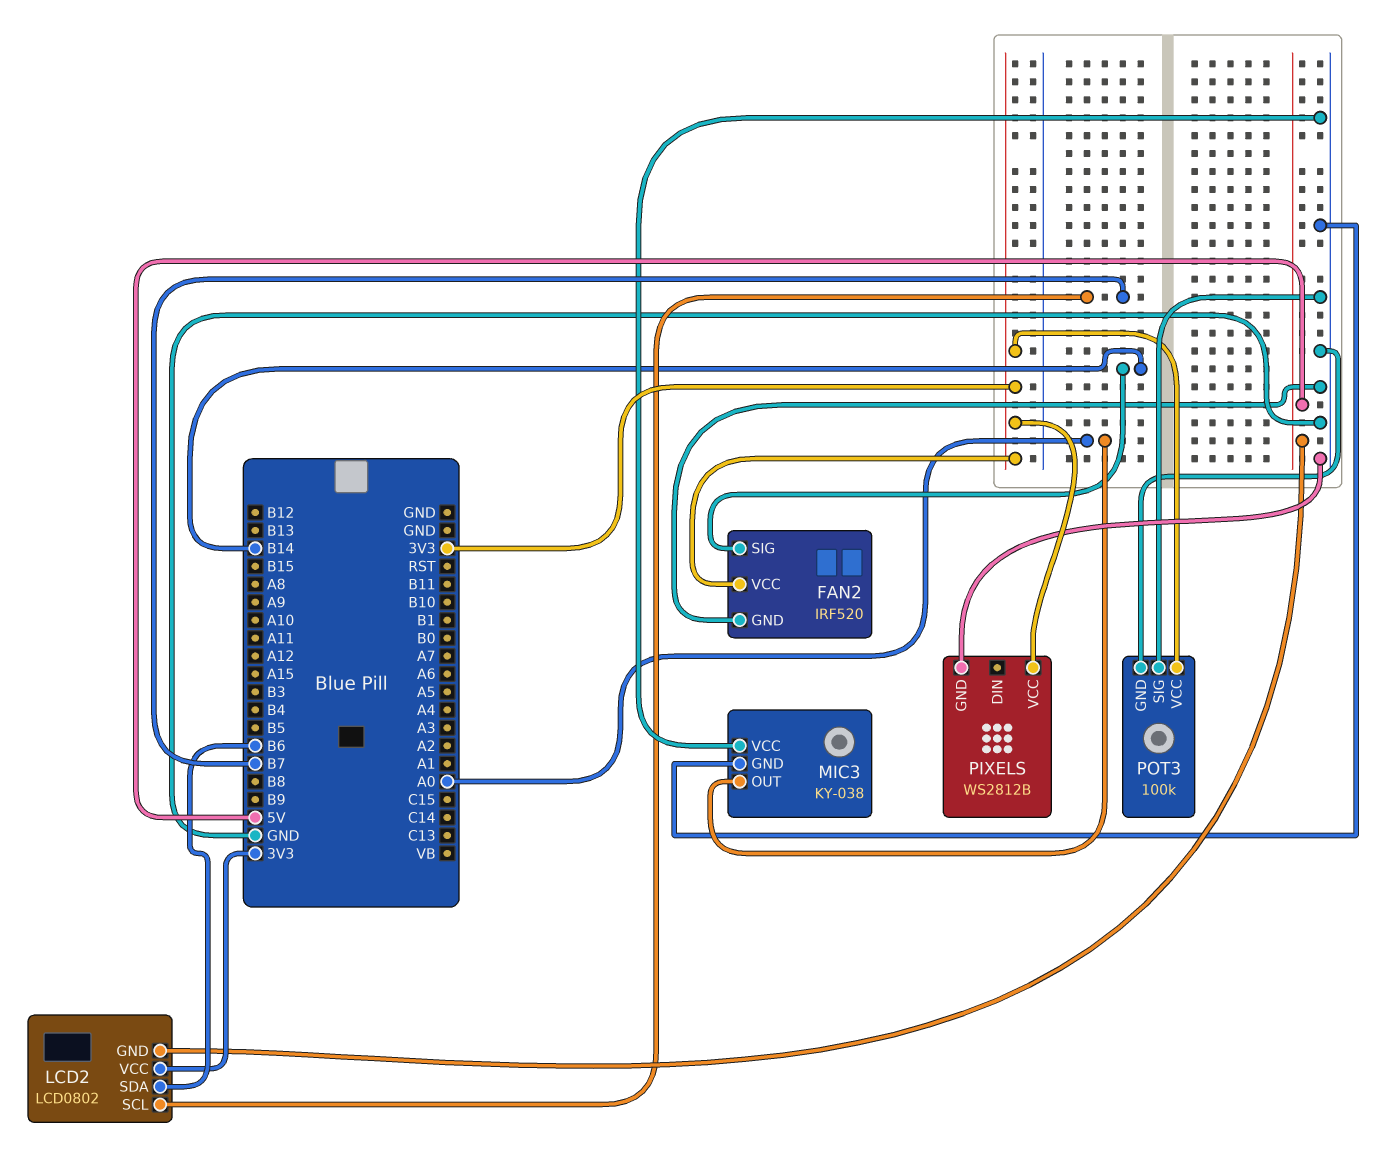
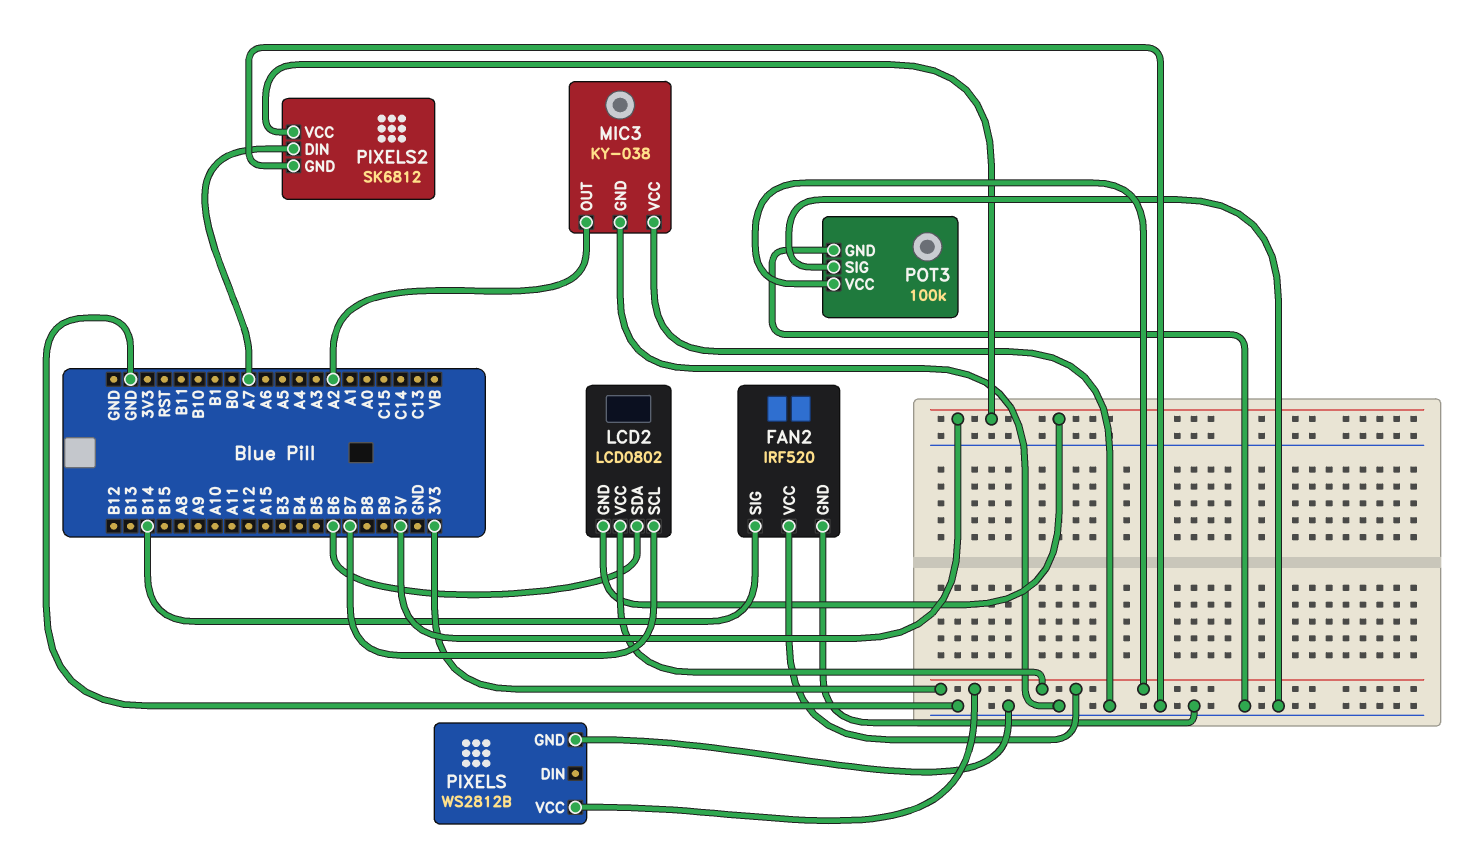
MIC3 pin OUT: A0 -> A2
PIXELS2: none -> SK6812
PIXELS2 pin DIN: none -> A7
PIXELS2 pin GND: none -> GND
PIXELS2 pin VCC: none -> 5V

